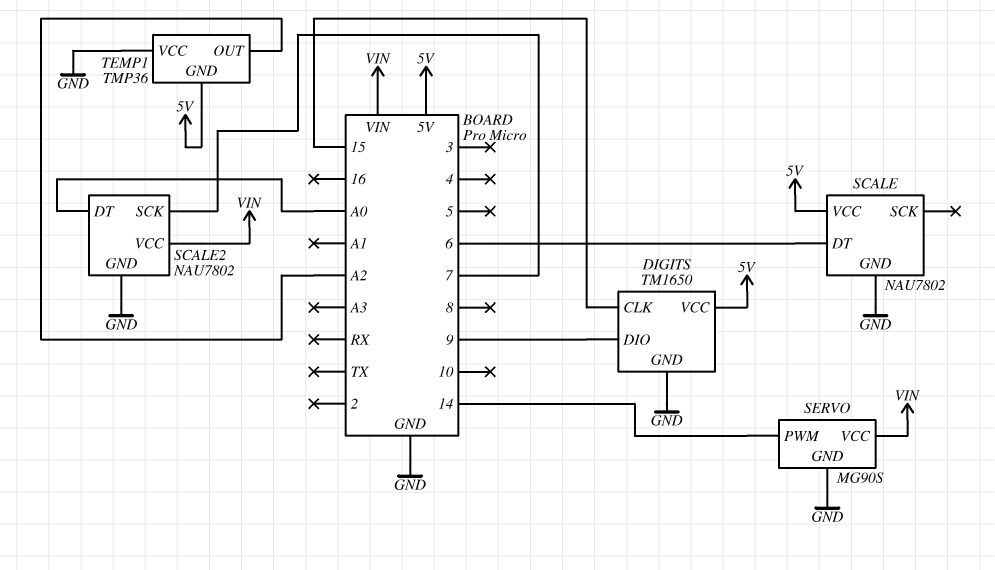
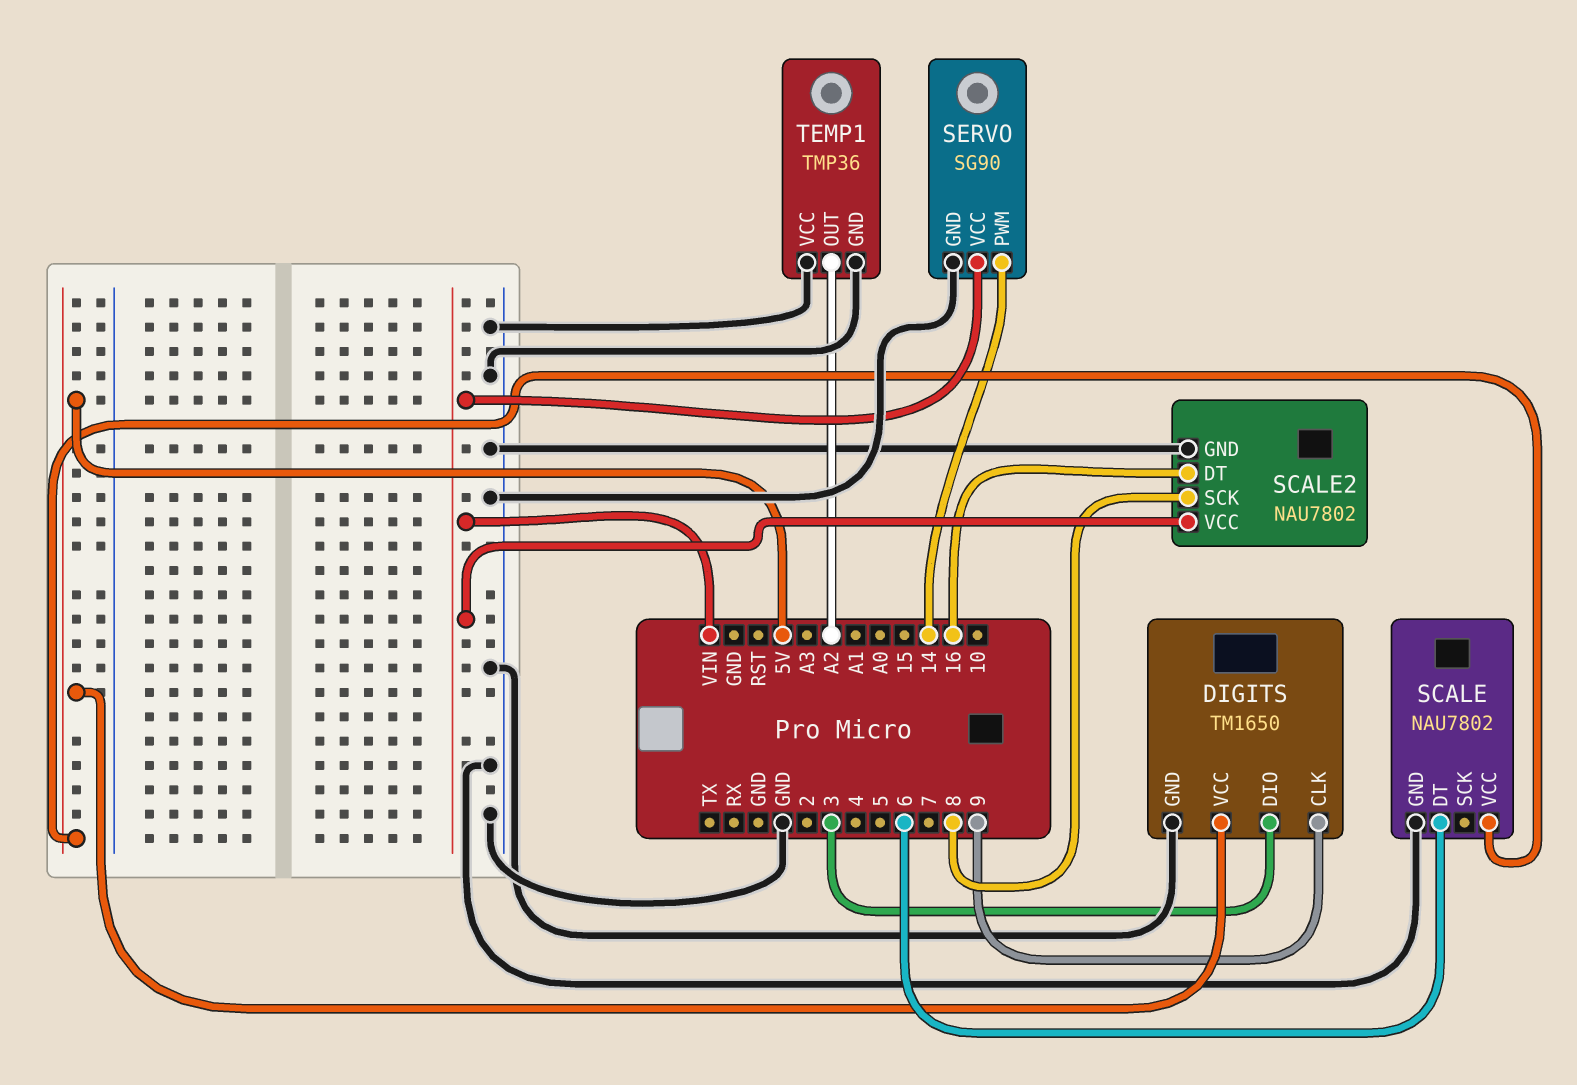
DIGITS pin CLK: 15 -> 9
DIGITS pin DIO: 9 -> 3
SCALE2 pin DT: A0 -> 16
SCALE2 pin SCK: 7 -> 8
SERVO: MG90S -> SG90
TEMP1 pin GND: 5V -> GND

